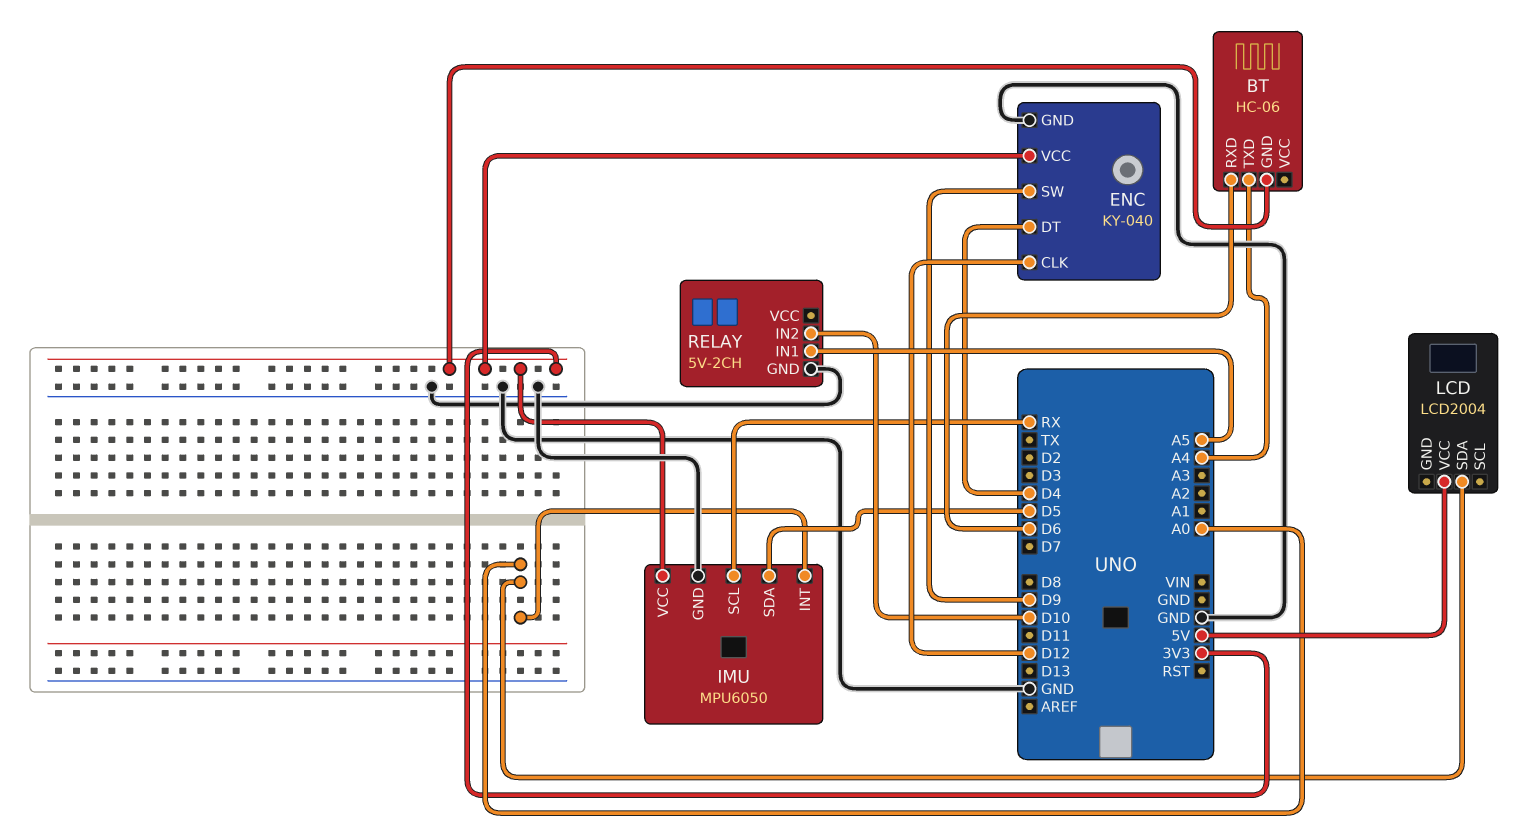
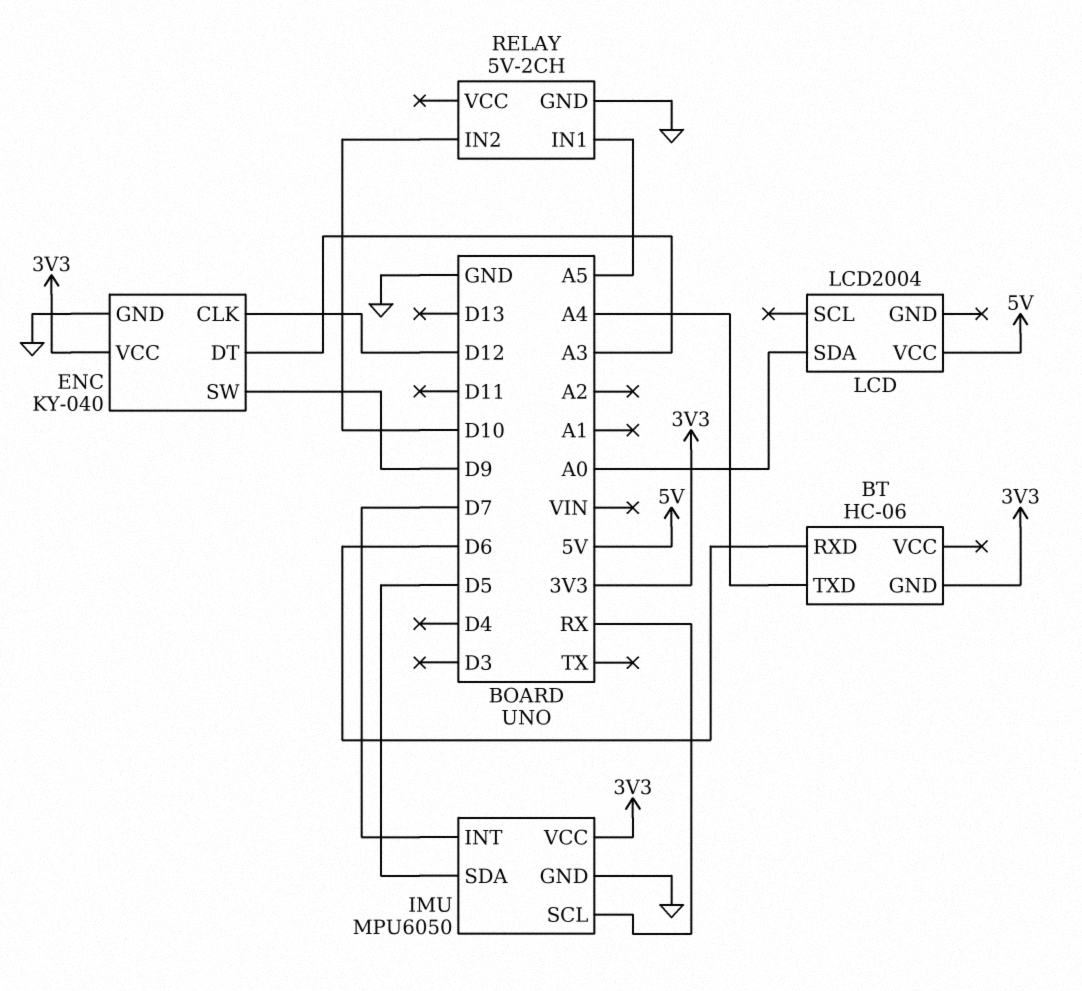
ENC pin DT: D4 -> A3
IMU pin INT: A0 -> D7

